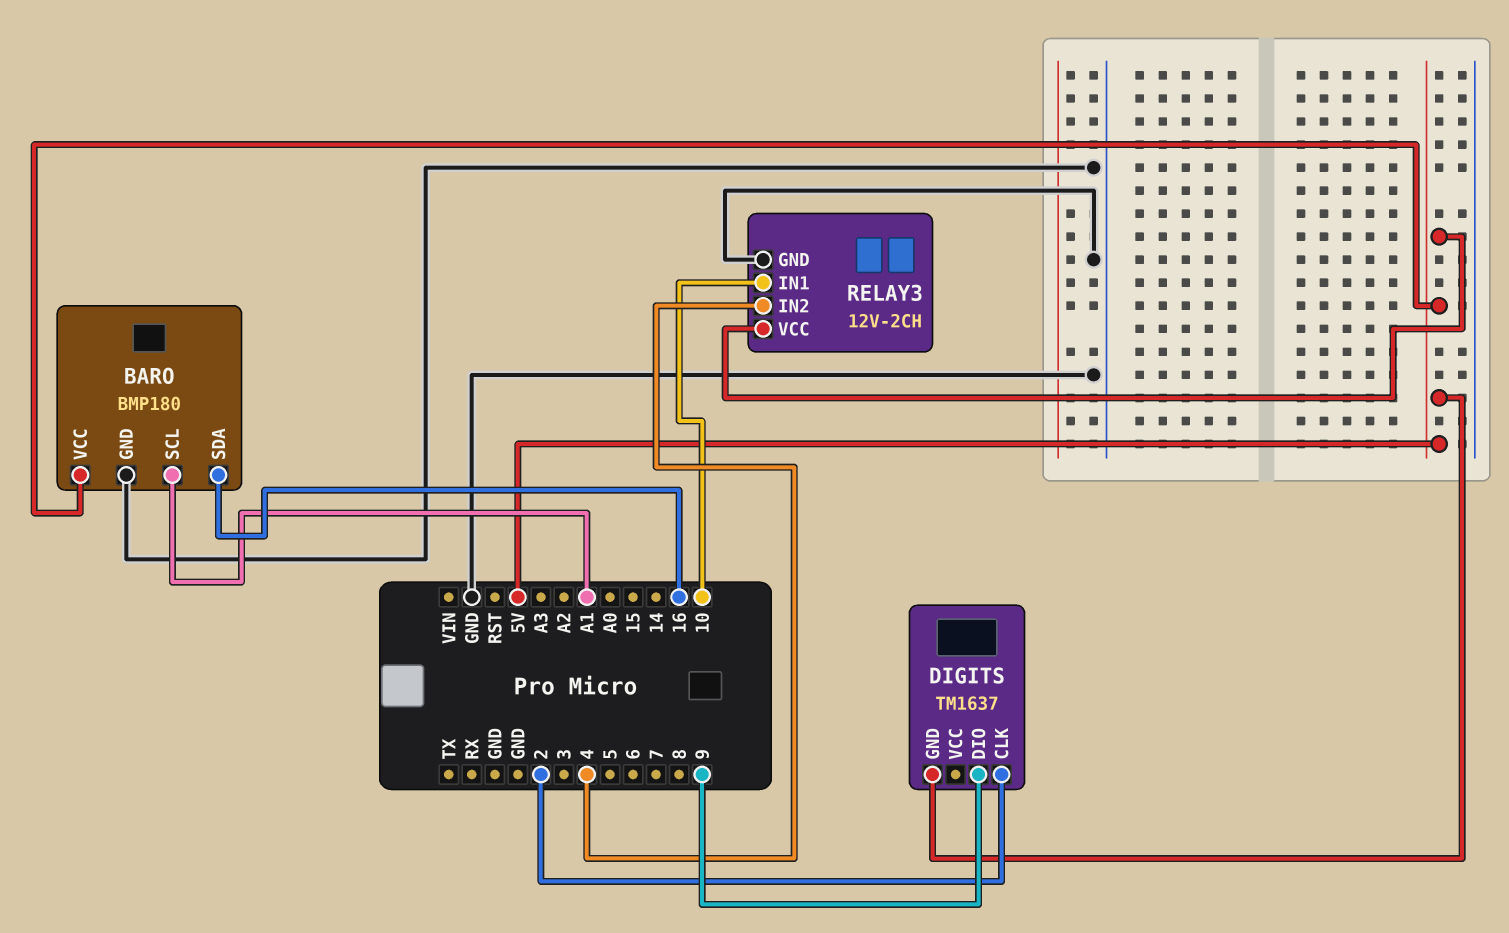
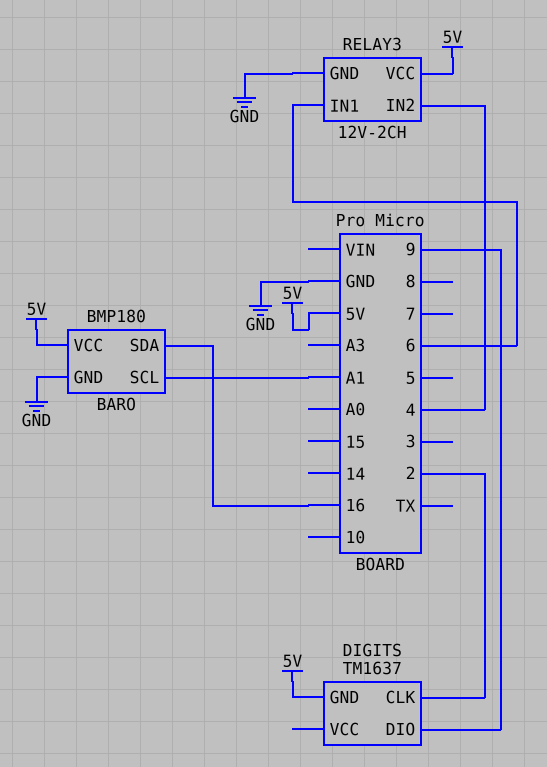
RELAY3 pin IN1: 10 -> 6

